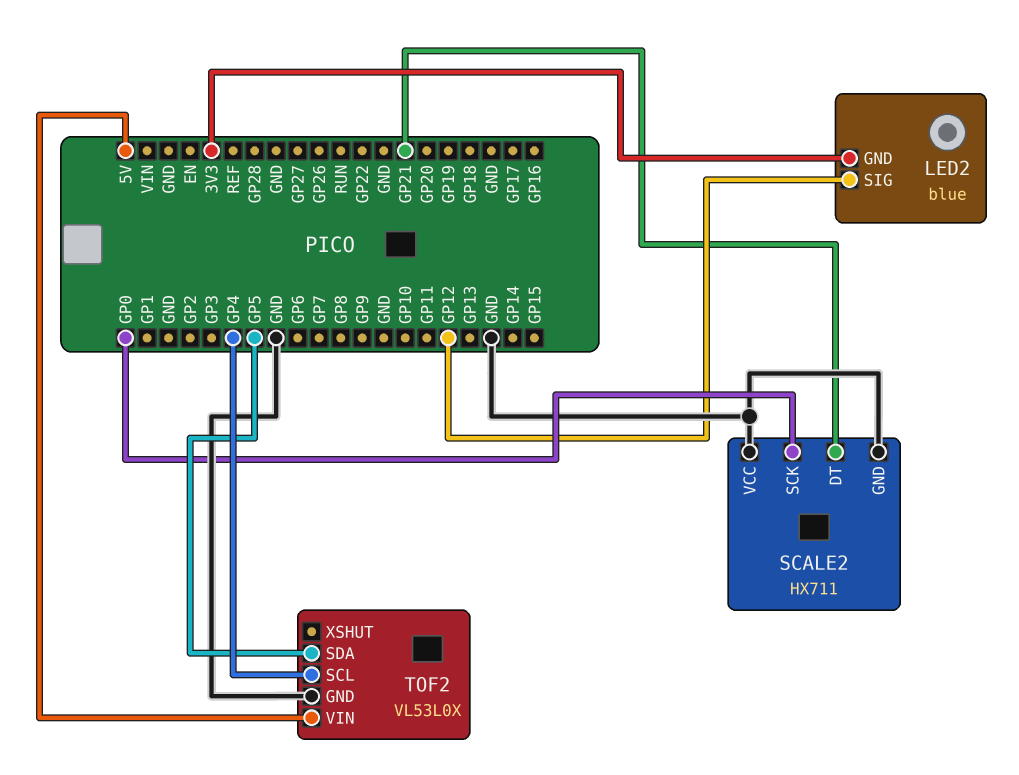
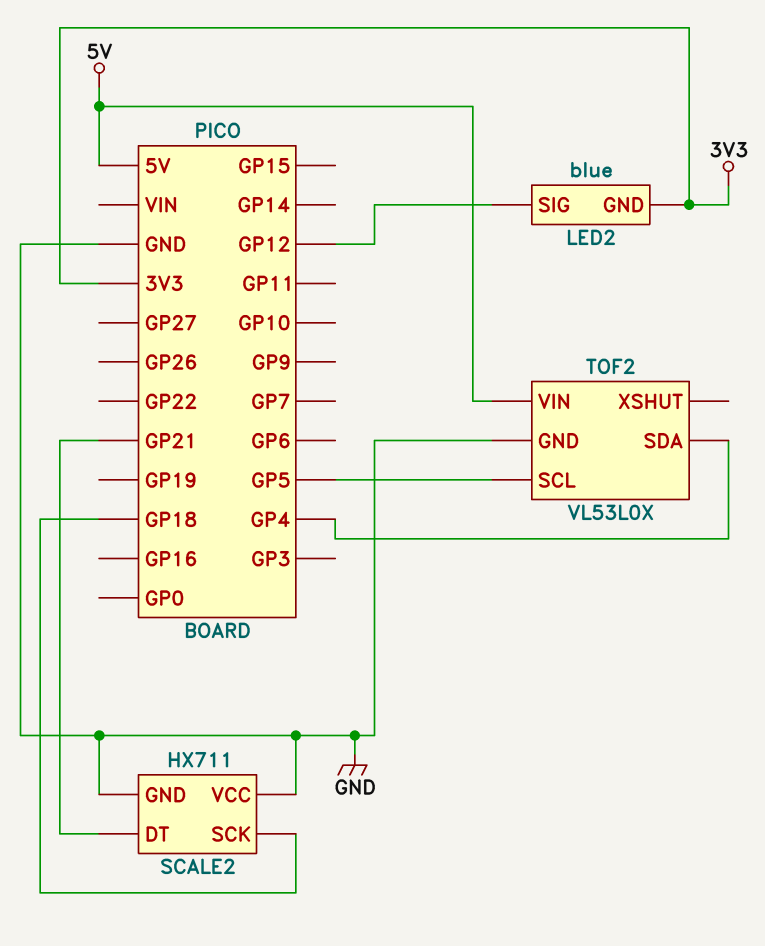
SCALE2 pin SCK: GP0 -> GP18
TOF2 pin SCL: GP4 -> GP5
TOF2 pin SDA: GP5 -> GP4

